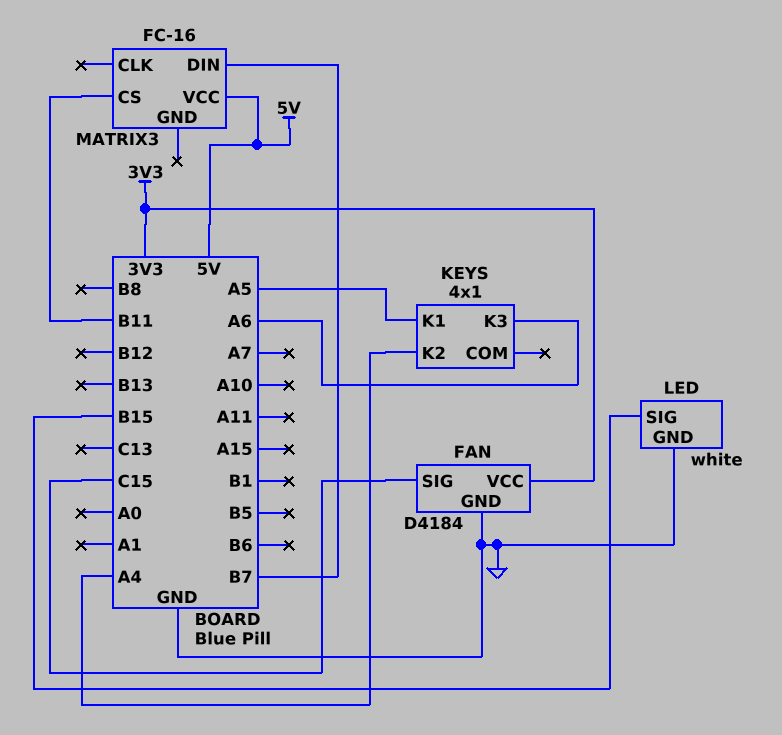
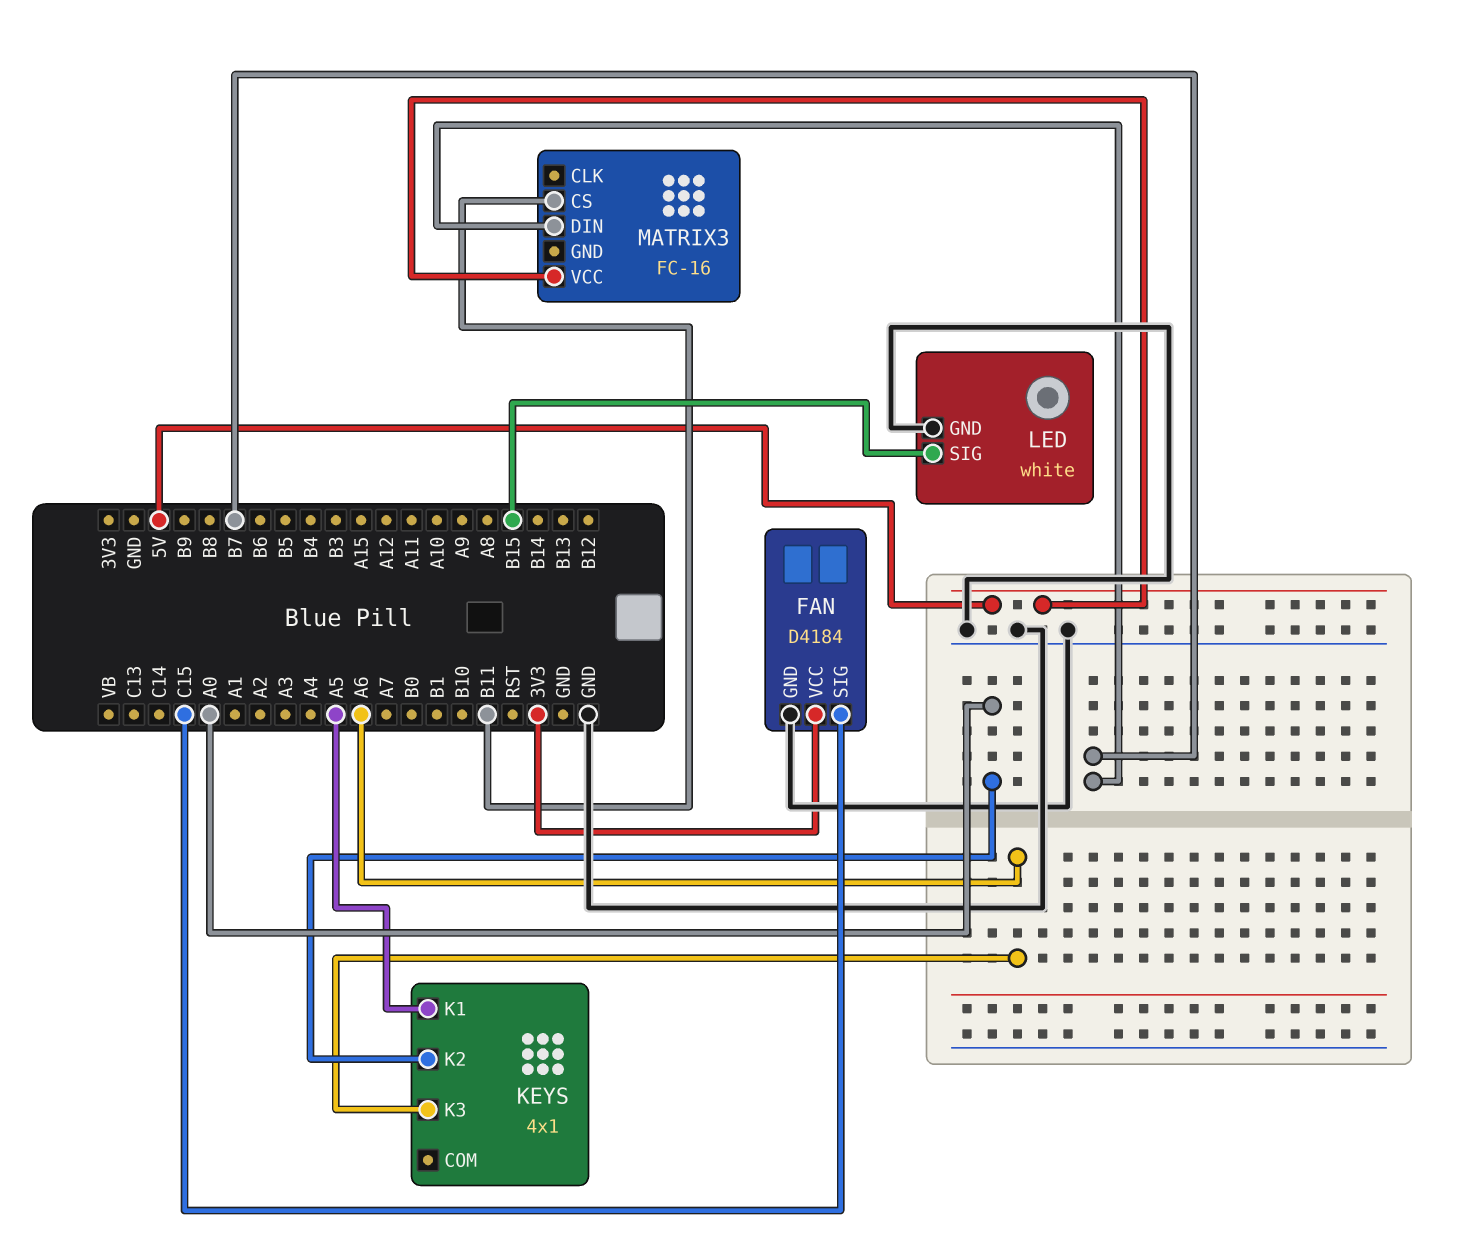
KEYS pin K2: A4 -> A0

